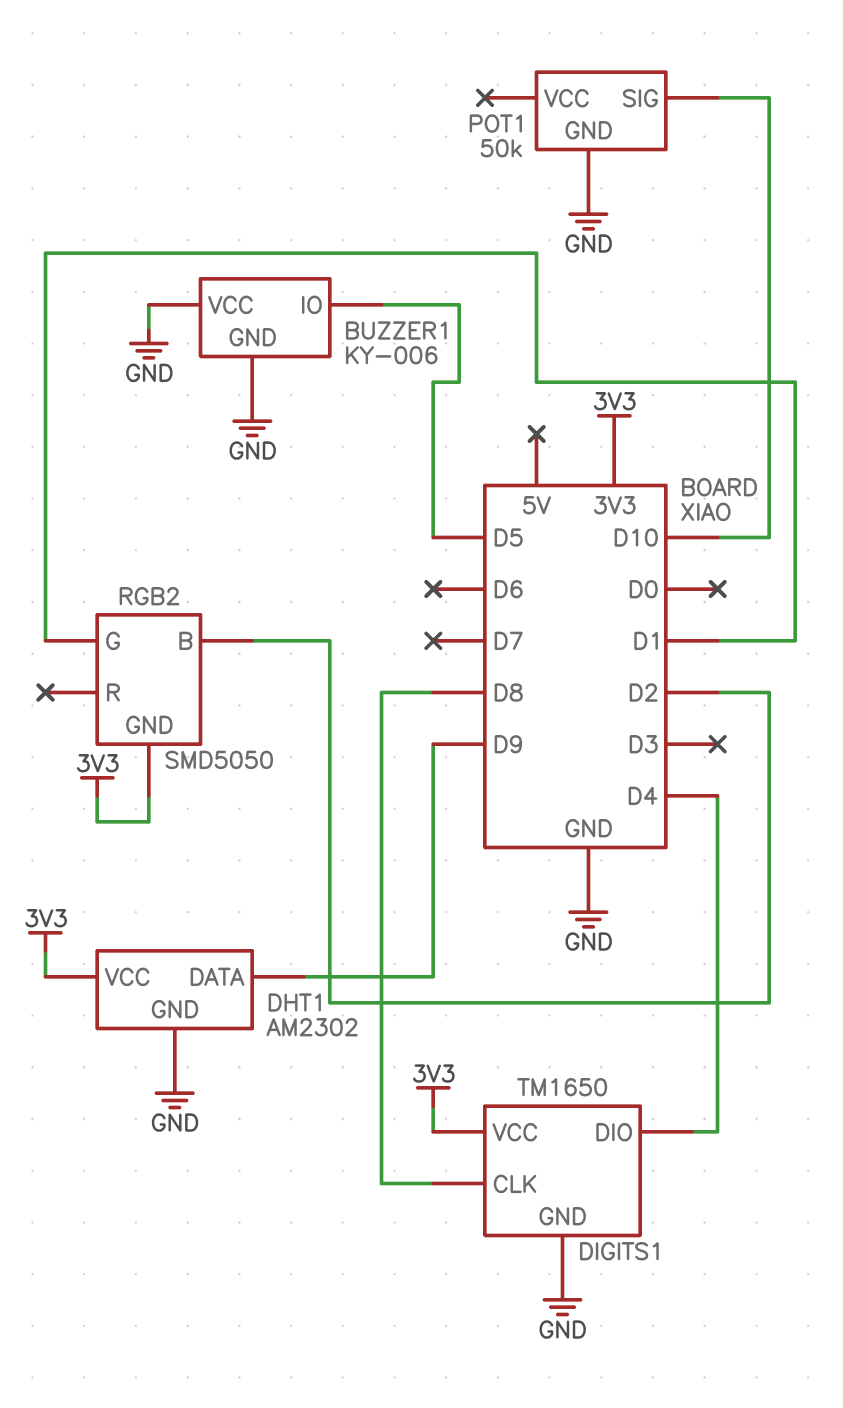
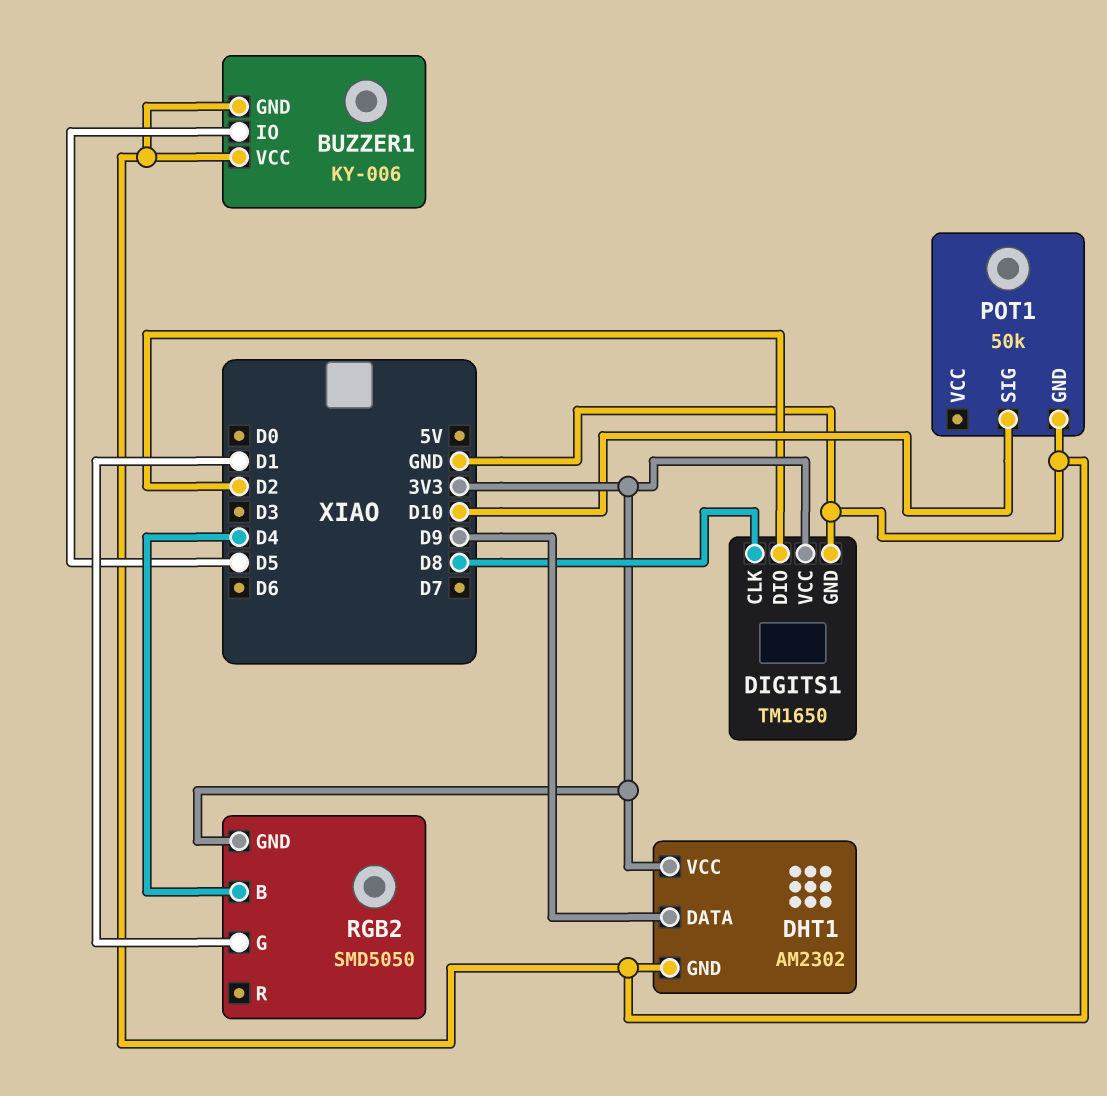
DIGITS1 pin DIO: D4 -> D2
RGB2 pin B: D2 -> D4

